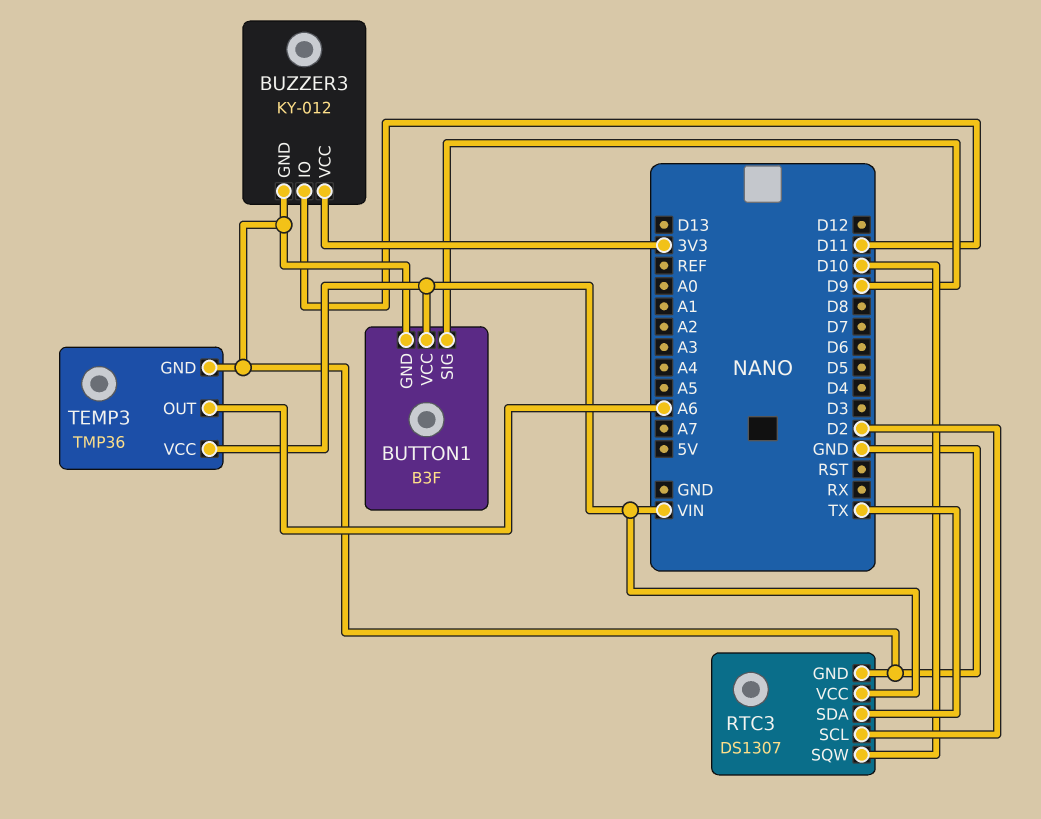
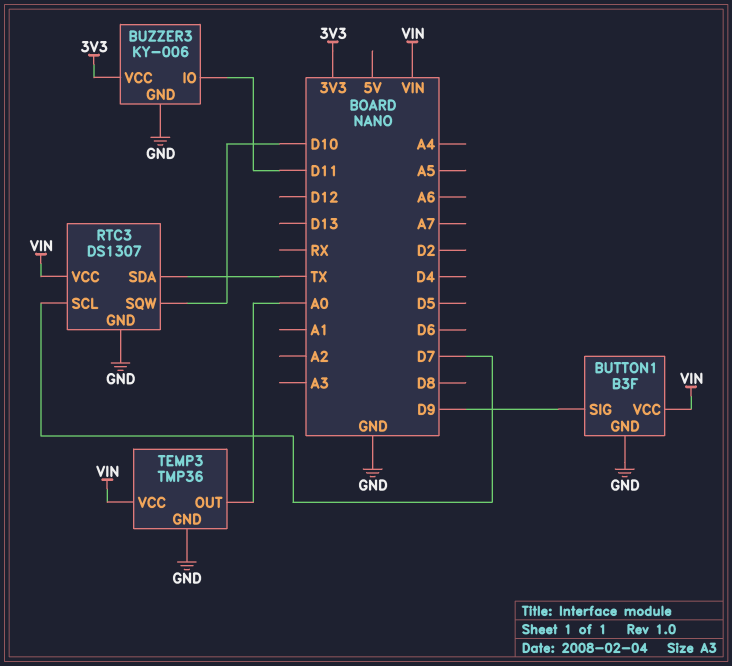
BUZZER3: KY-012 -> KY-006
RTC3 pin SCL: D2 -> D7
TEMP3 pin OUT: A6 -> A0

